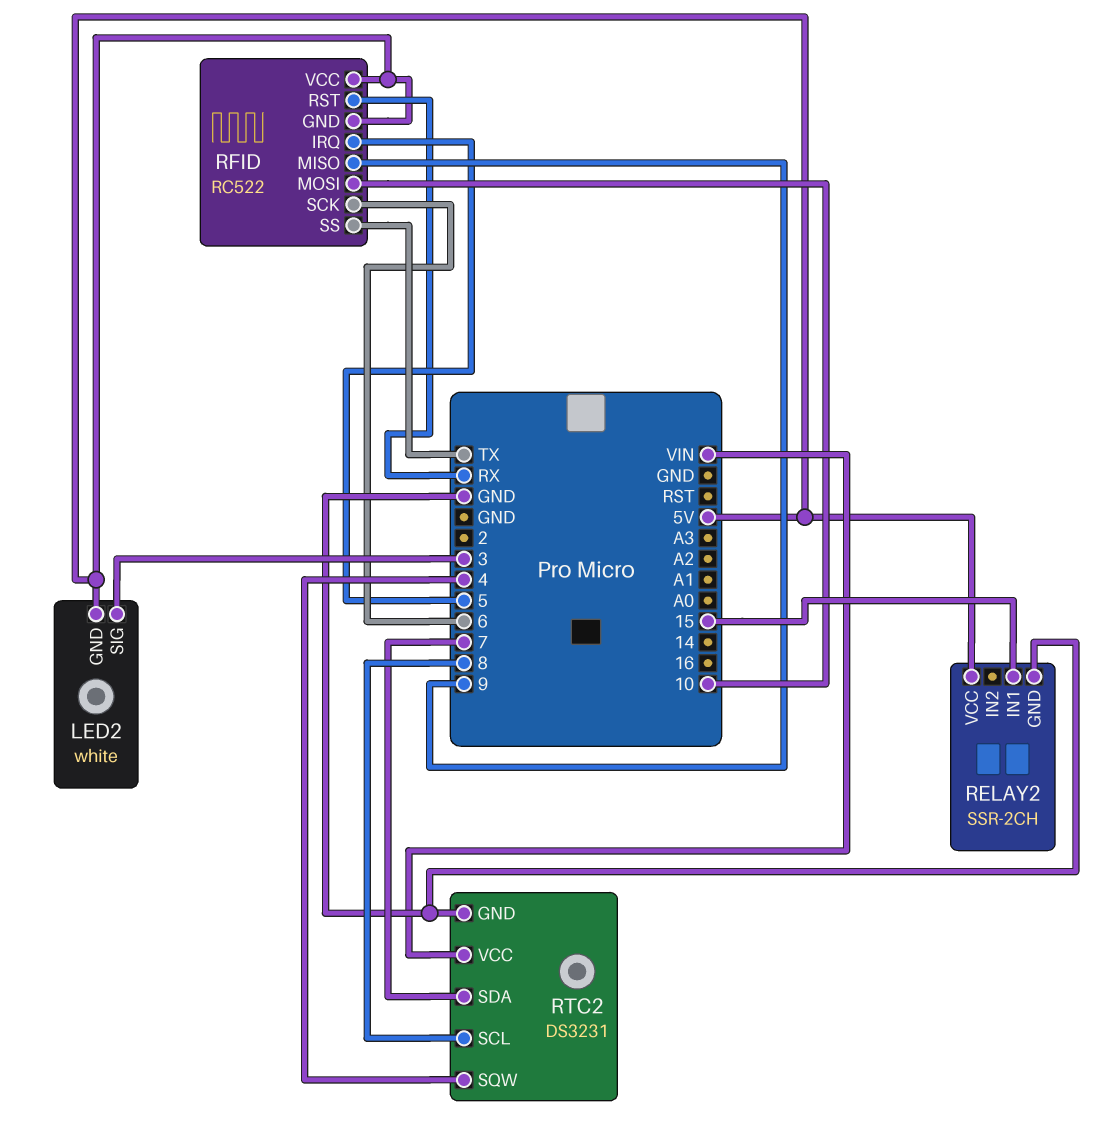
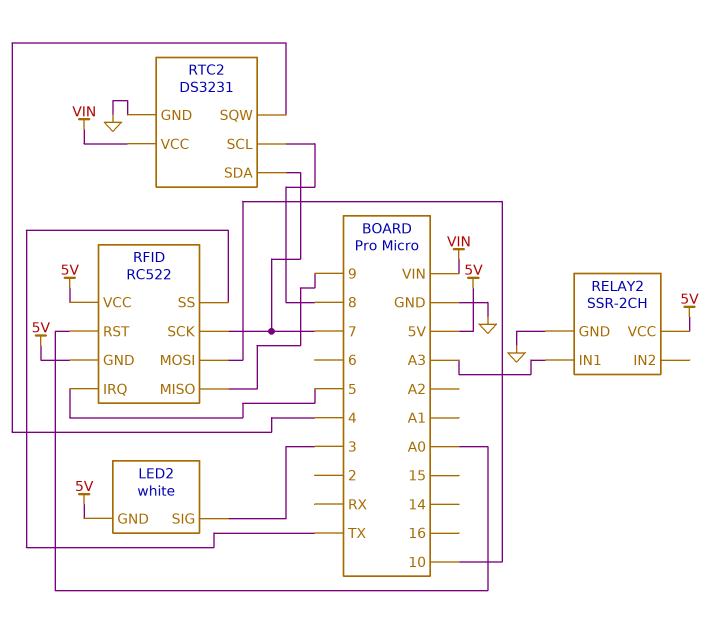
RELAY2 pin IN1: 15 -> A3
RFID pin RST: RX -> A0
RFID pin SCK: 6 -> 7

